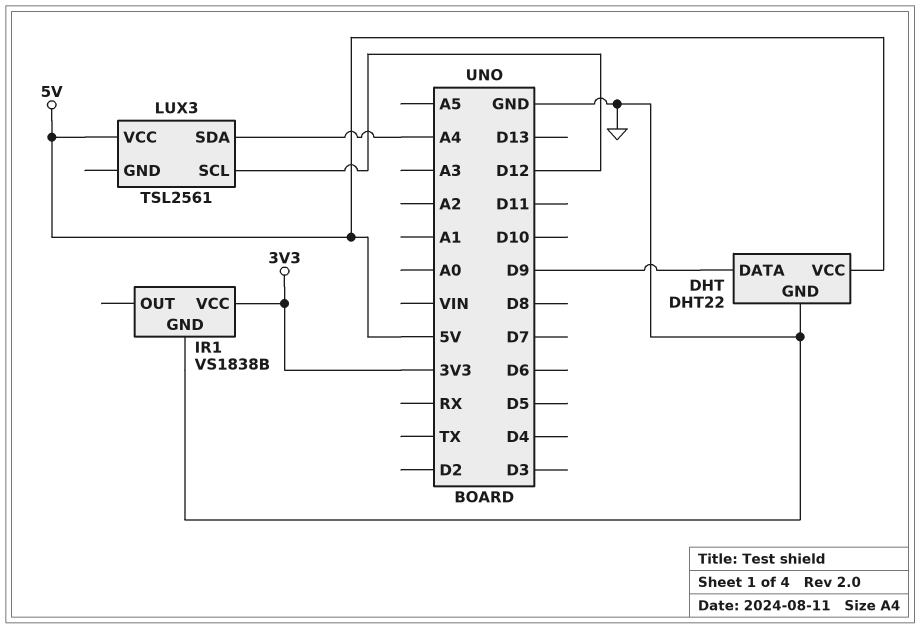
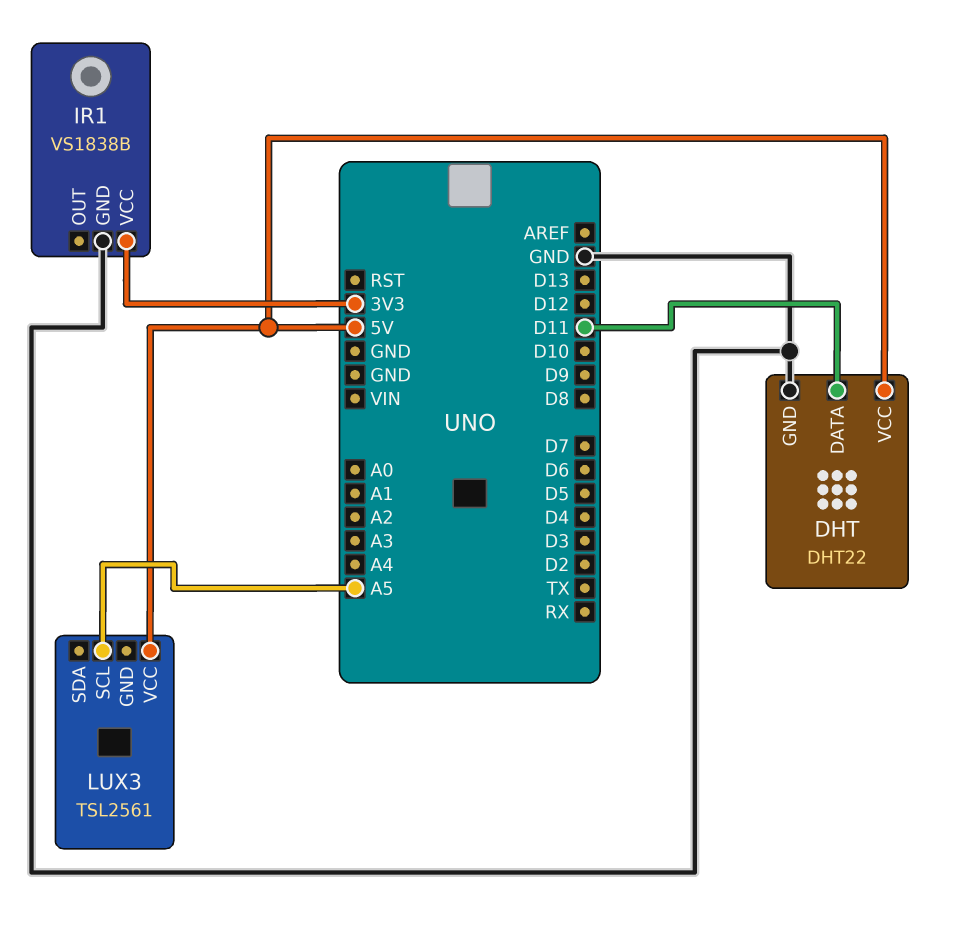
DHT pin DATA: D9 -> D11
LUX3 pin SCL: D12 -> A5
LUX3 pin SDA: A4 -> none

